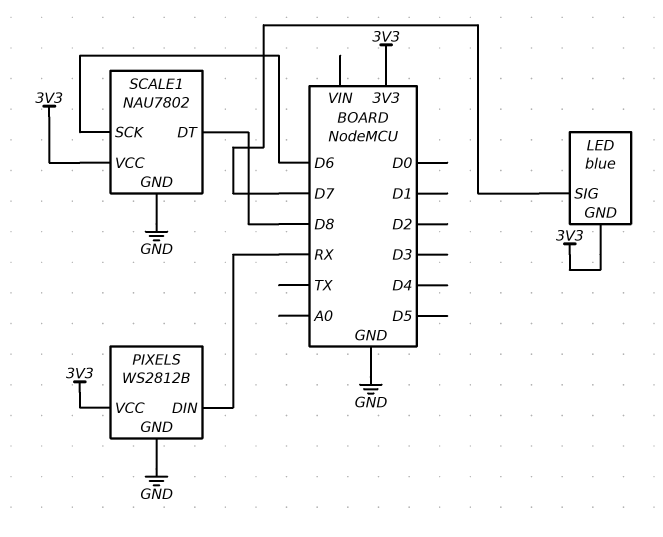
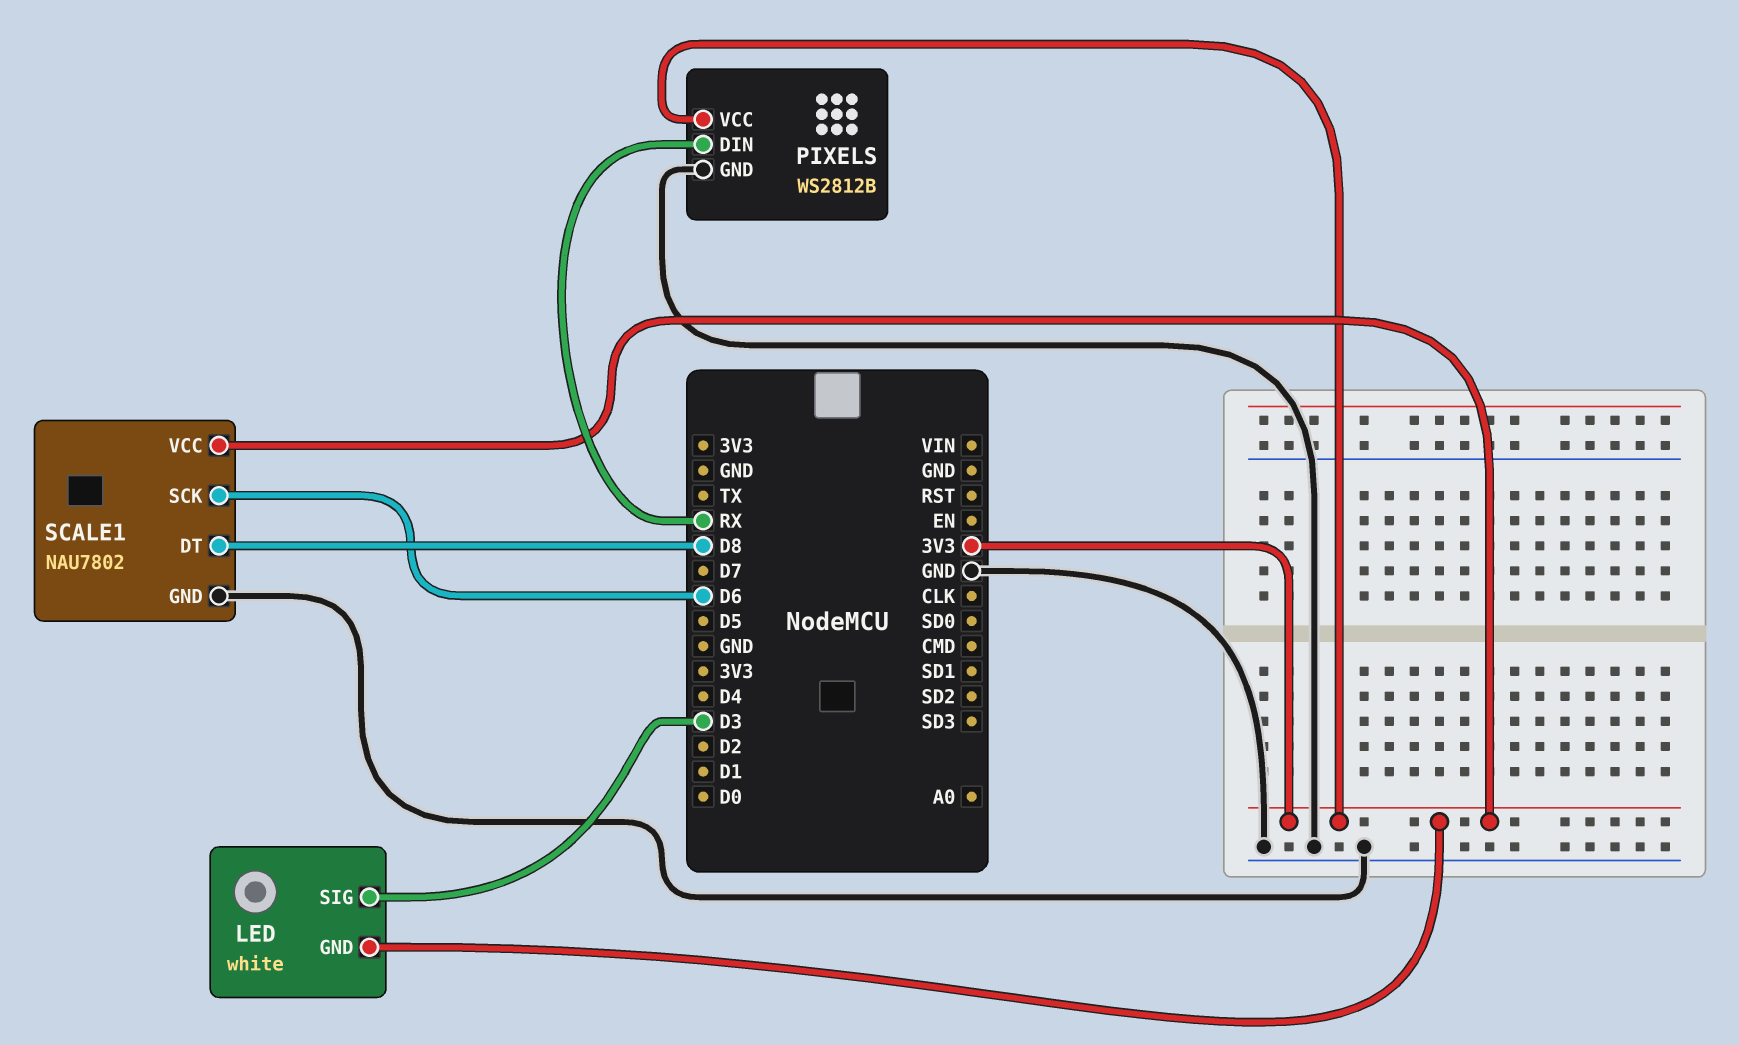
LED: blue -> white
LED pin SIG: D7 -> D3

